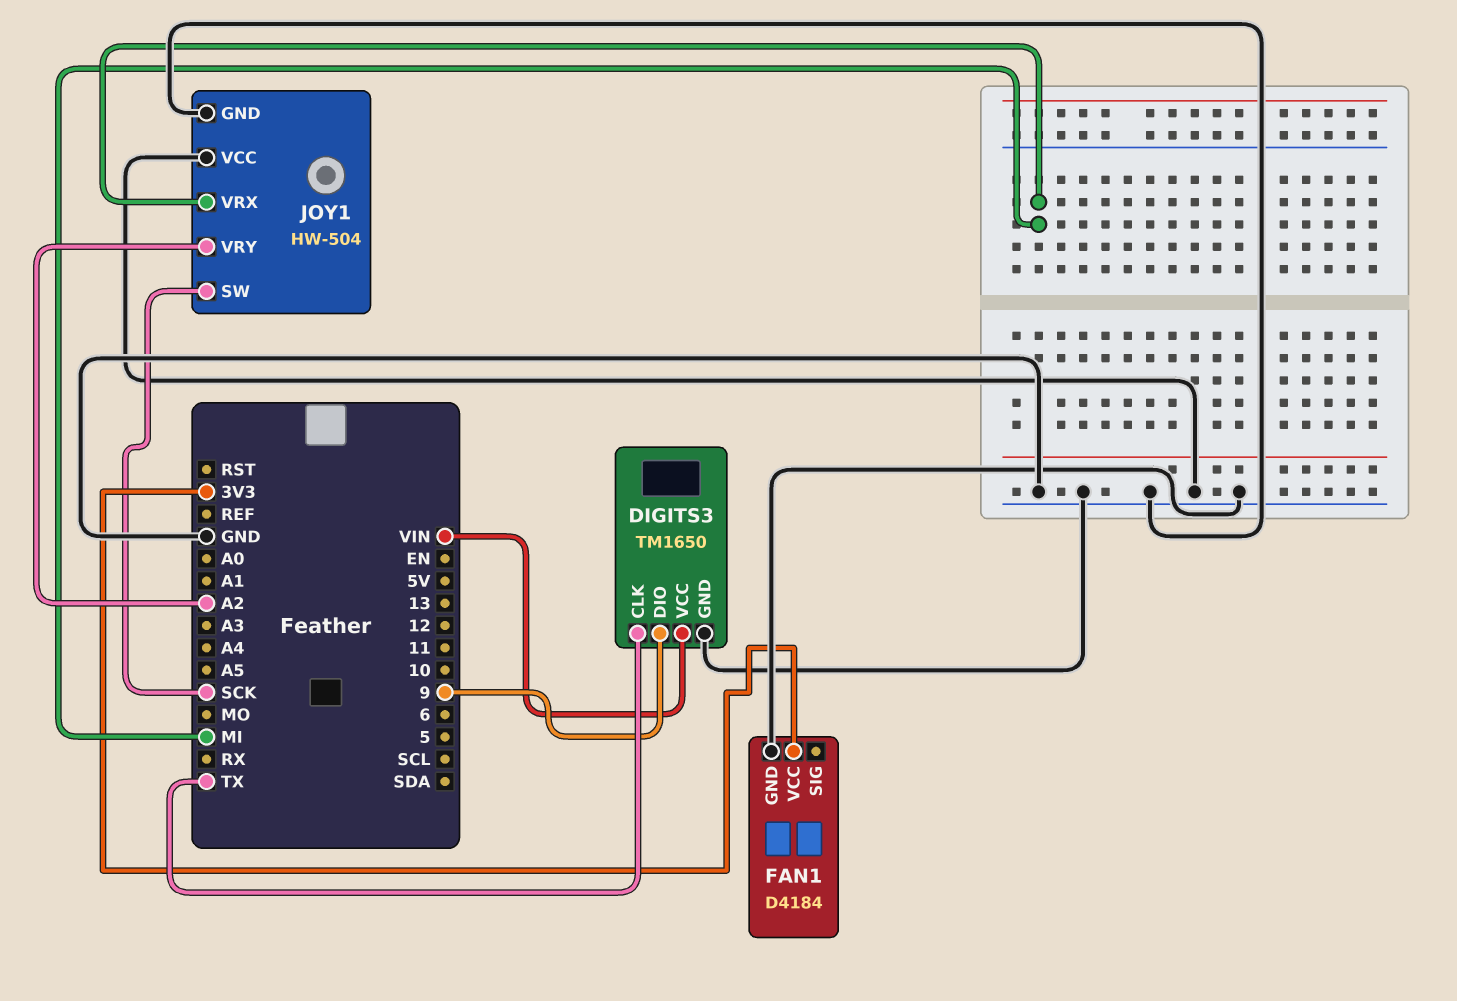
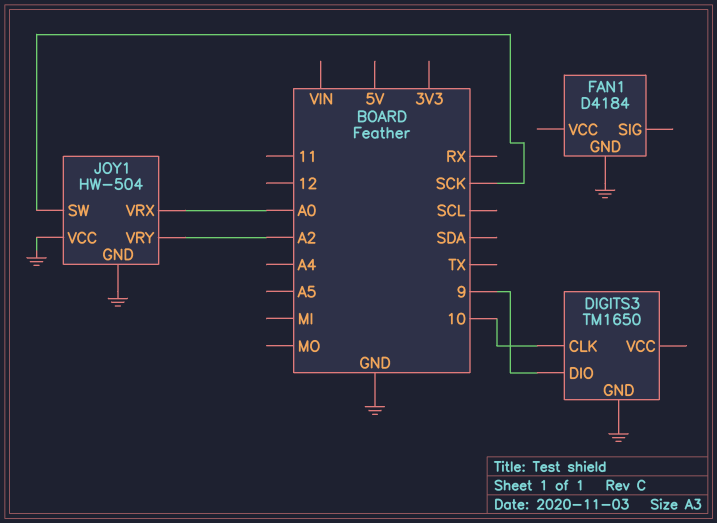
DIGITS3 pin CLK: TX -> 10
DIGITS3 pin VCC: VIN -> none
FAN1 pin VCC: 3V3 -> none
JOY1 pin VRX: MI -> A0

